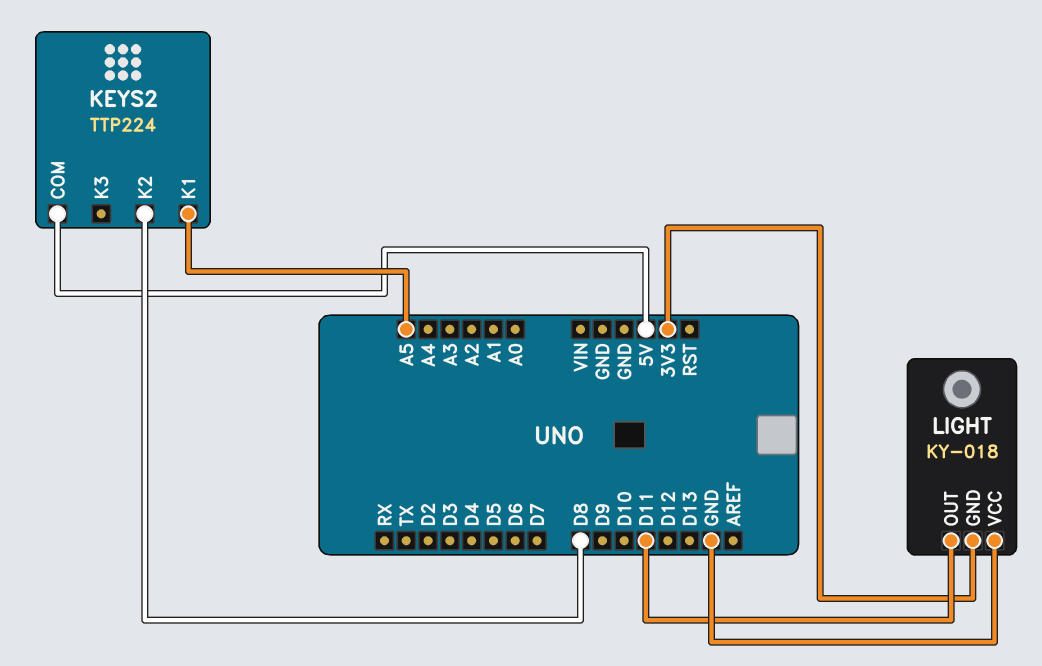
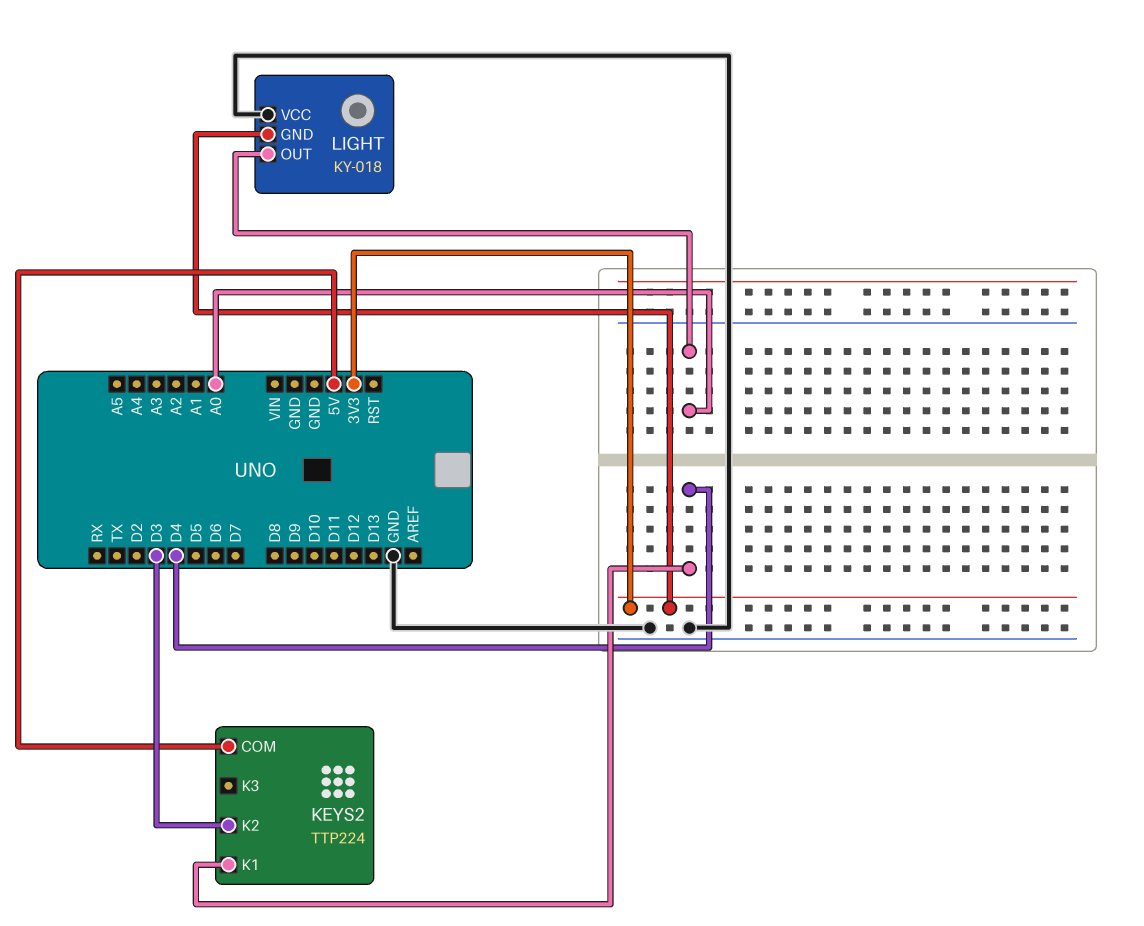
KEYS2 pin K1: A5 -> D4
KEYS2 pin K2: D8 -> D3
LIGHT pin OUT: D11 -> A0

